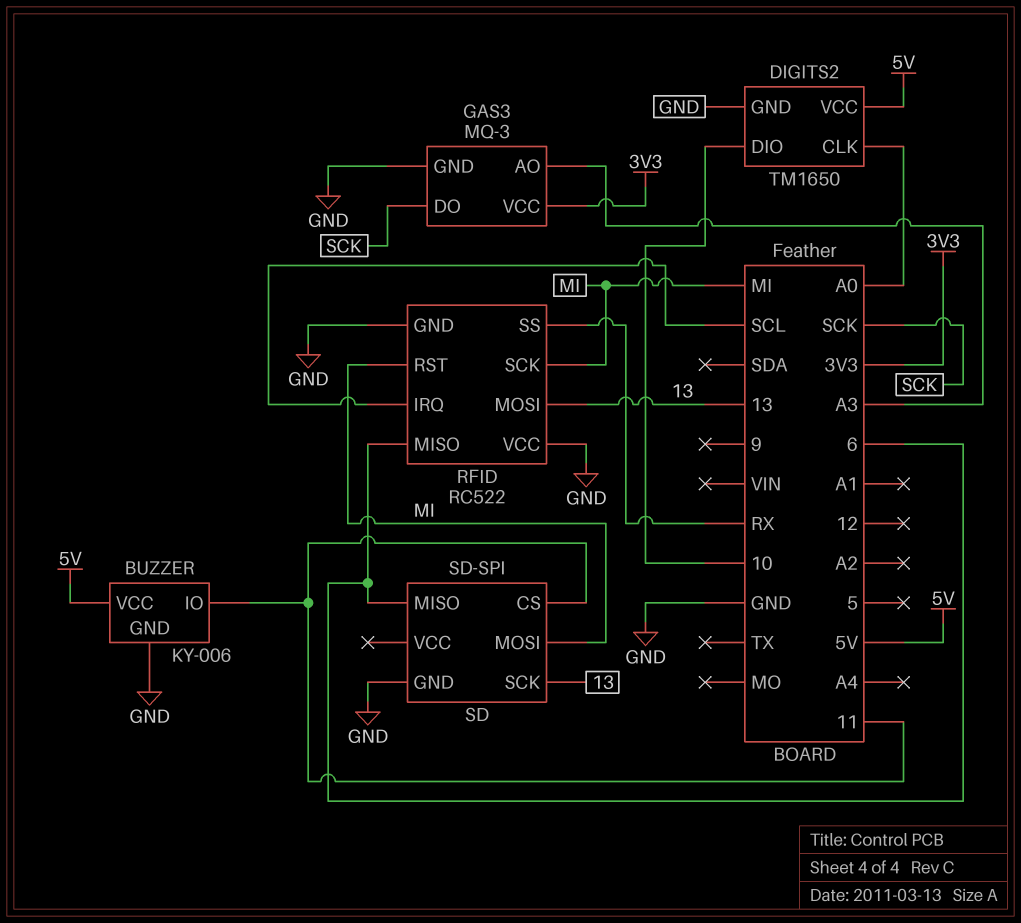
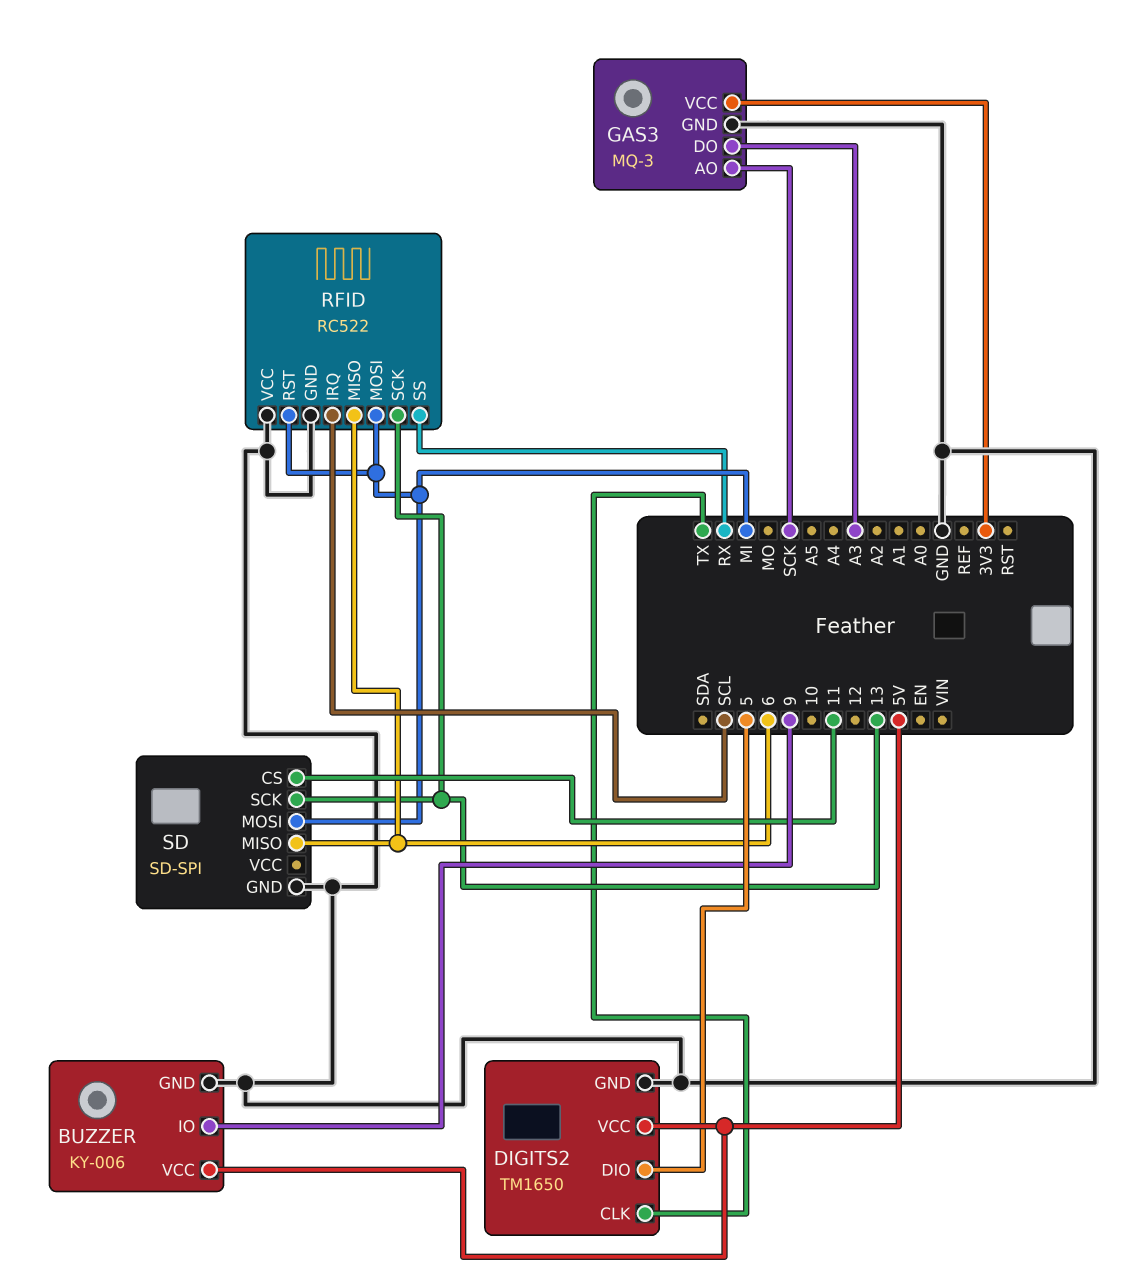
BUZZER pin IO: 11 -> 9
DIGITS2 pin CLK: A0 -> TX
DIGITS2 pin DIO: 10 -> 5
GAS3 pin AO: A3 -> SCK
GAS3 pin DO: SCK -> A3
RFID pin MOSI: 13 -> MI
RFID pin SCK: MI -> 13

